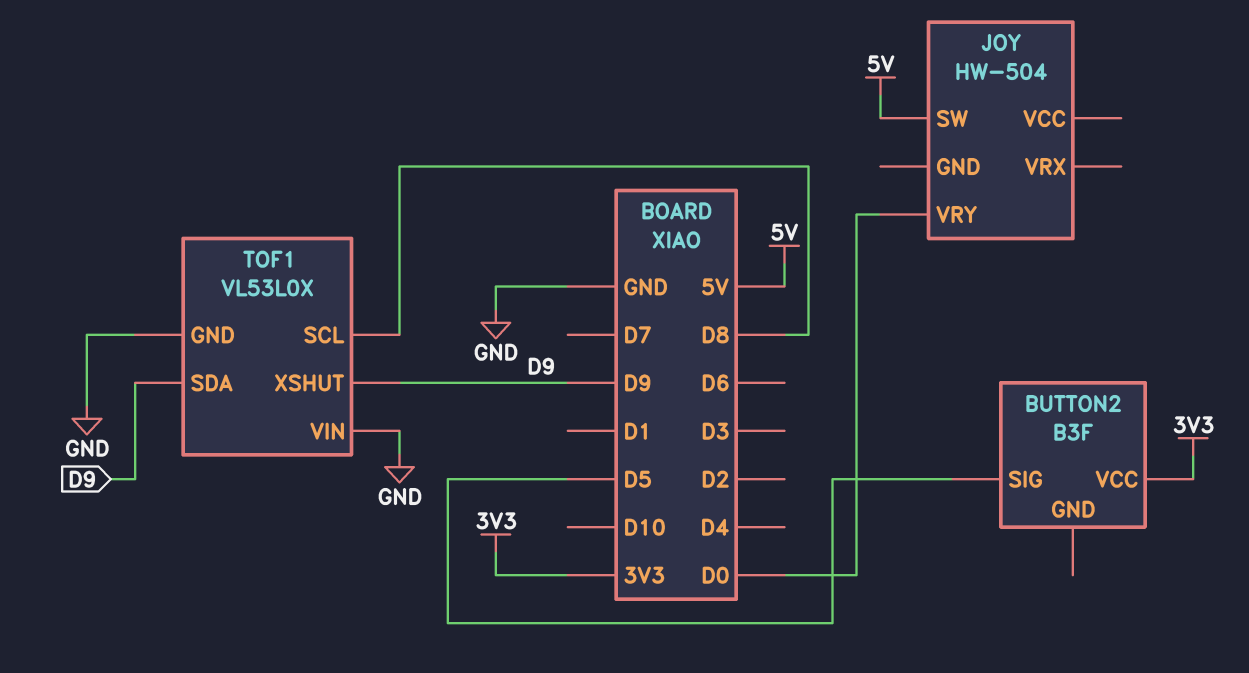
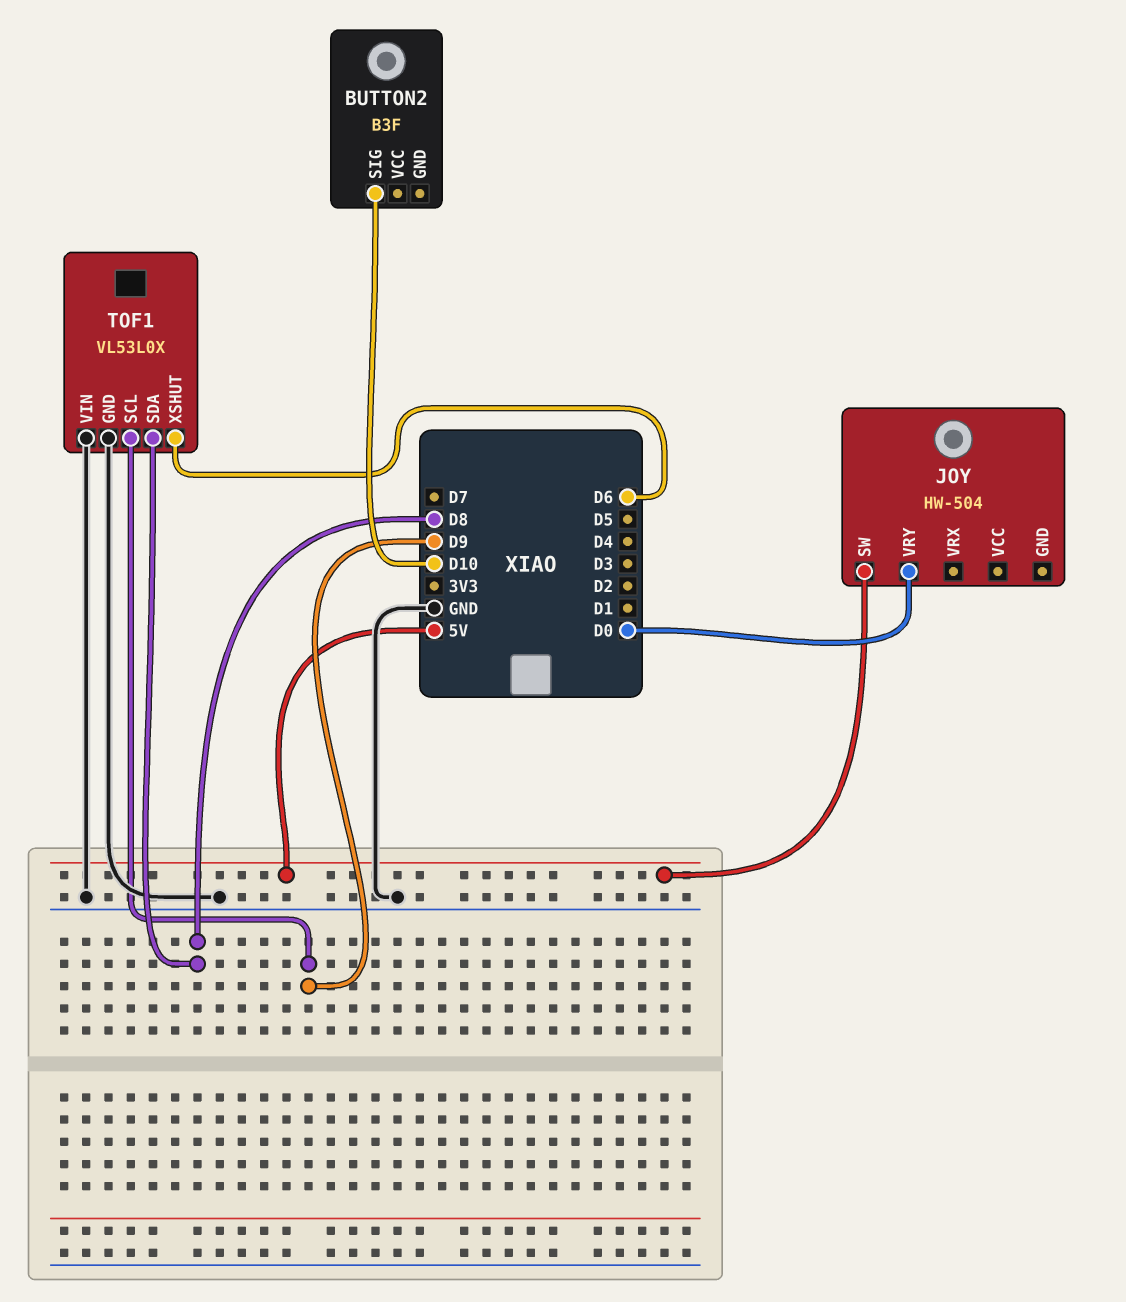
BUTTON2 pin SIG: D5 -> D10
BUTTON2 pin VCC: 3V3 -> none
TOF1 pin SCL: D8 -> D9
TOF1 pin SDA: D9 -> D8
TOF1 pin XSHUT: D9 -> D6

